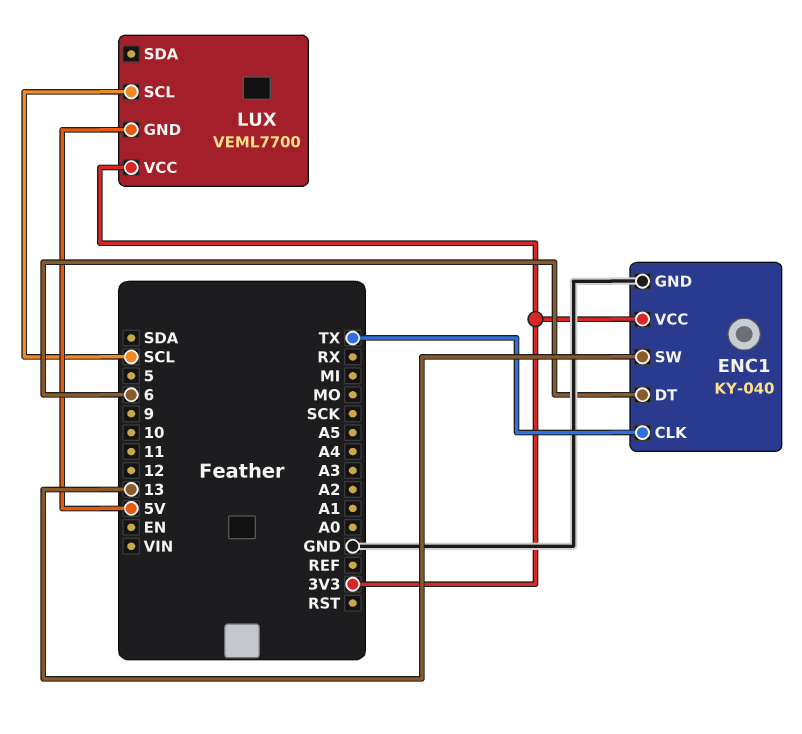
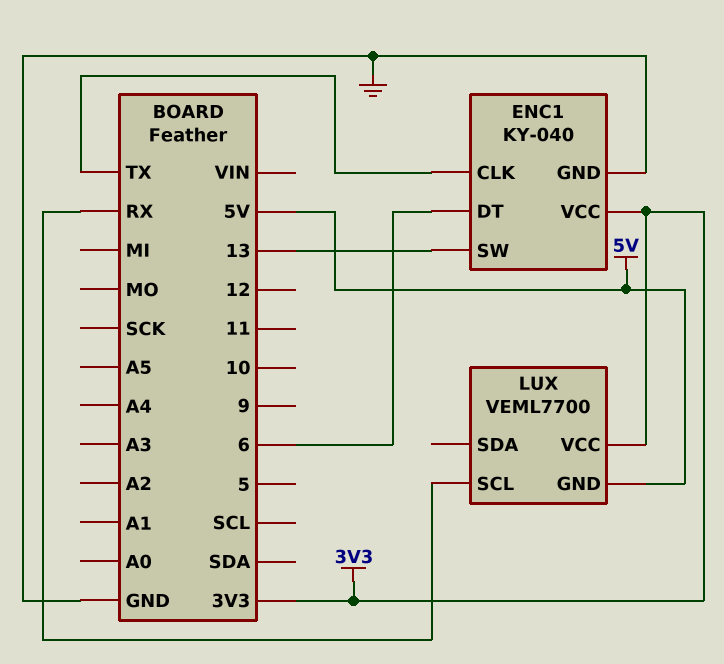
LUX pin SCL: SCL -> RX

